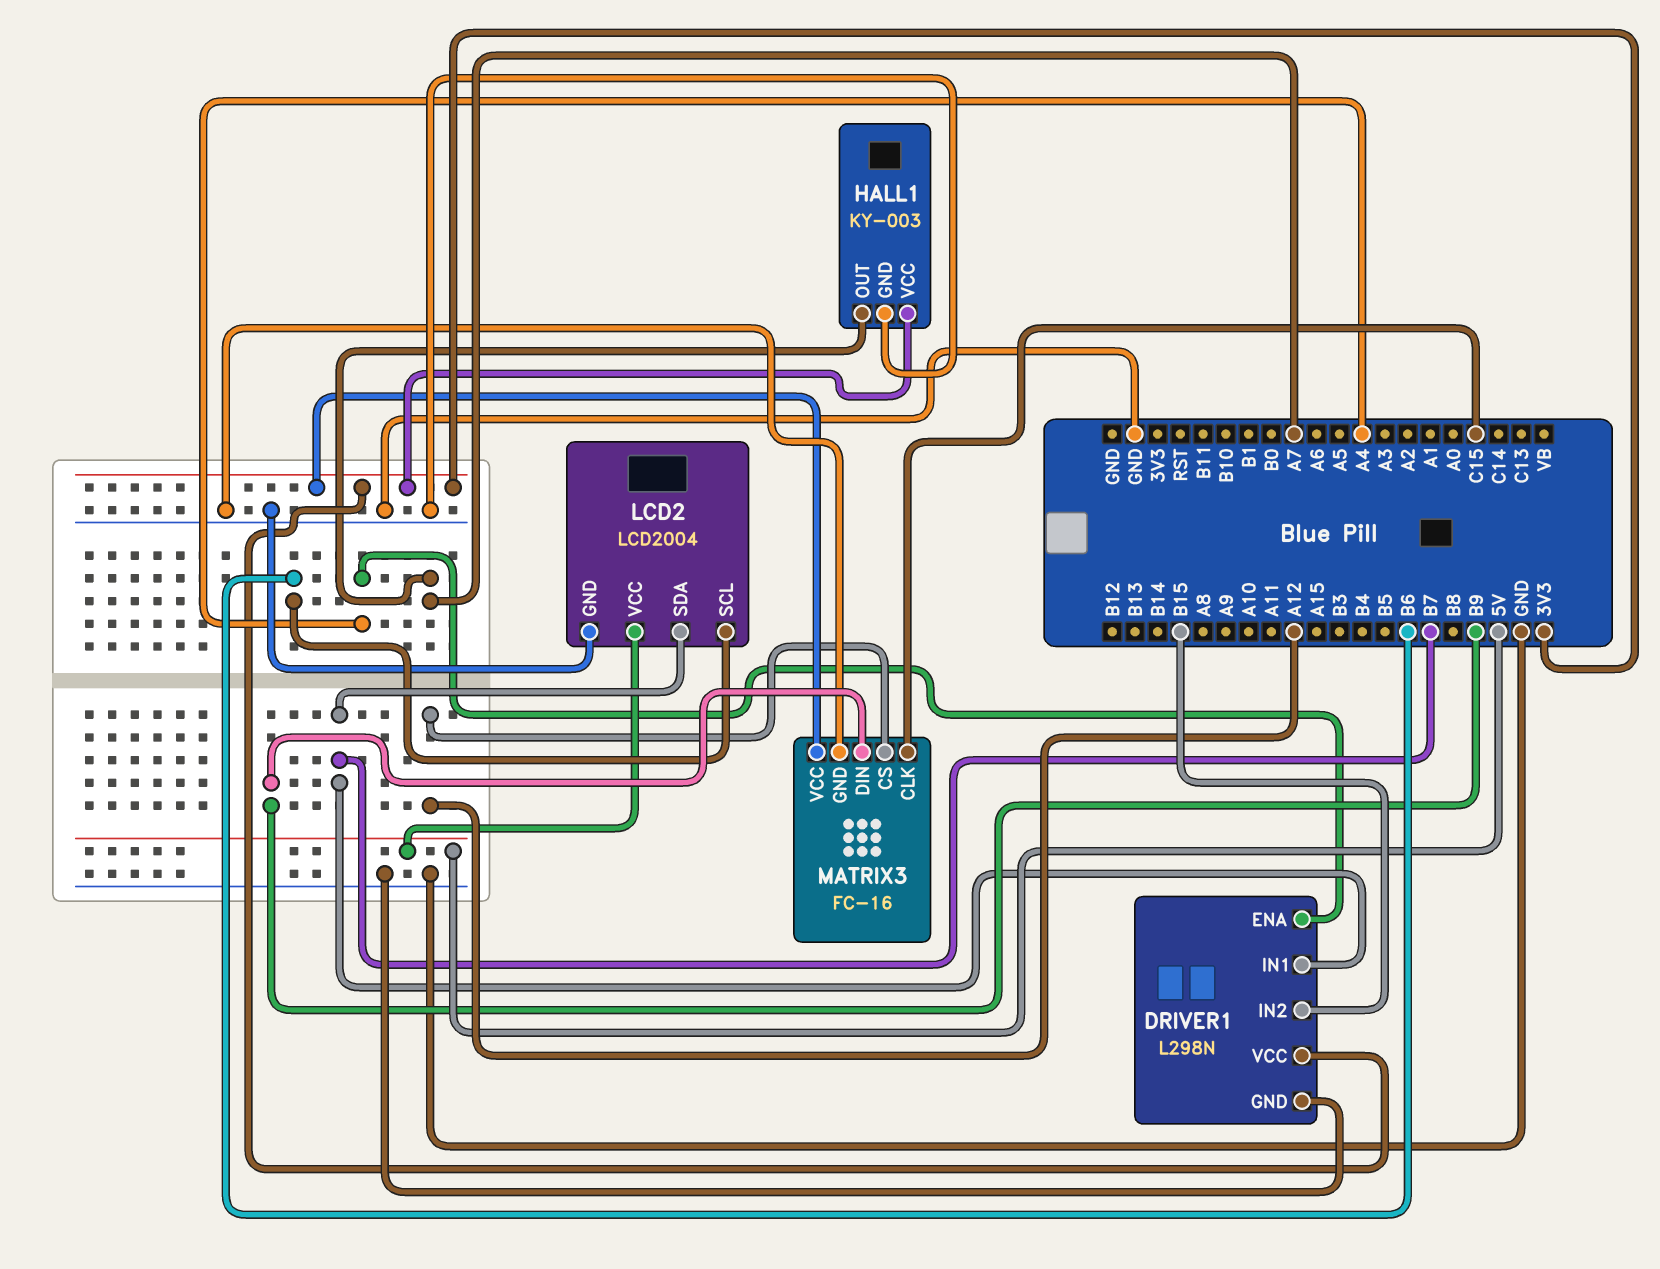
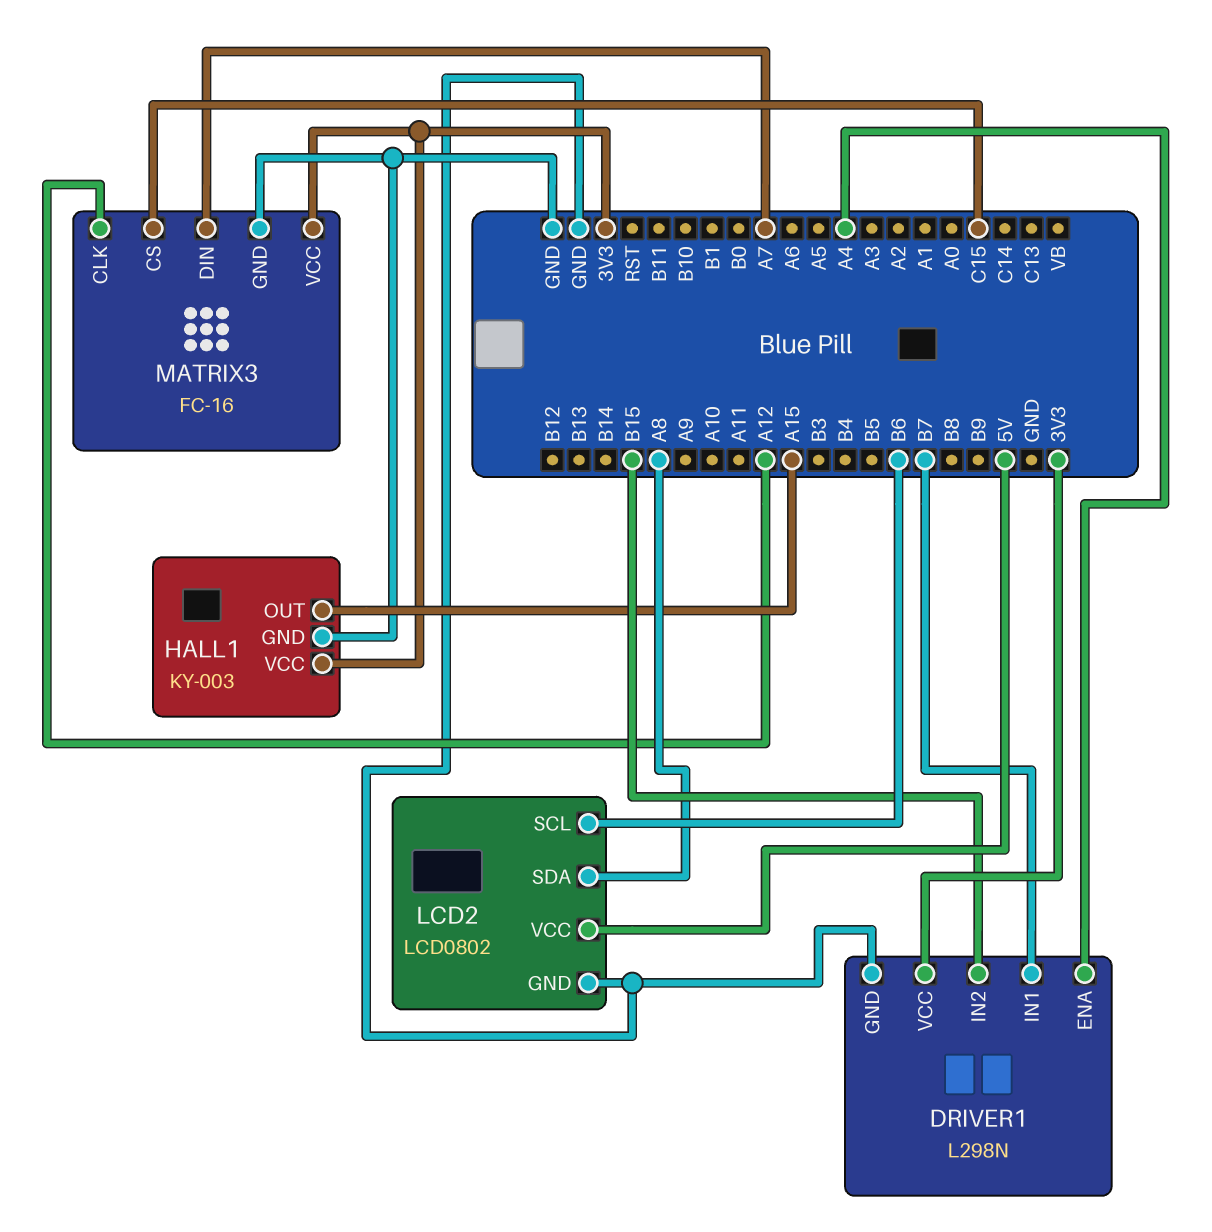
HALL1 pin OUT: A7 -> A15
LCD2: LCD2004 -> LCD0802
LCD2 pin SDA: B7 -> A8
MATRIX3 pin CLK: C15 -> A12
MATRIX3 pin CS: A12 -> C15
MATRIX3 pin DIN: B9 -> A7

